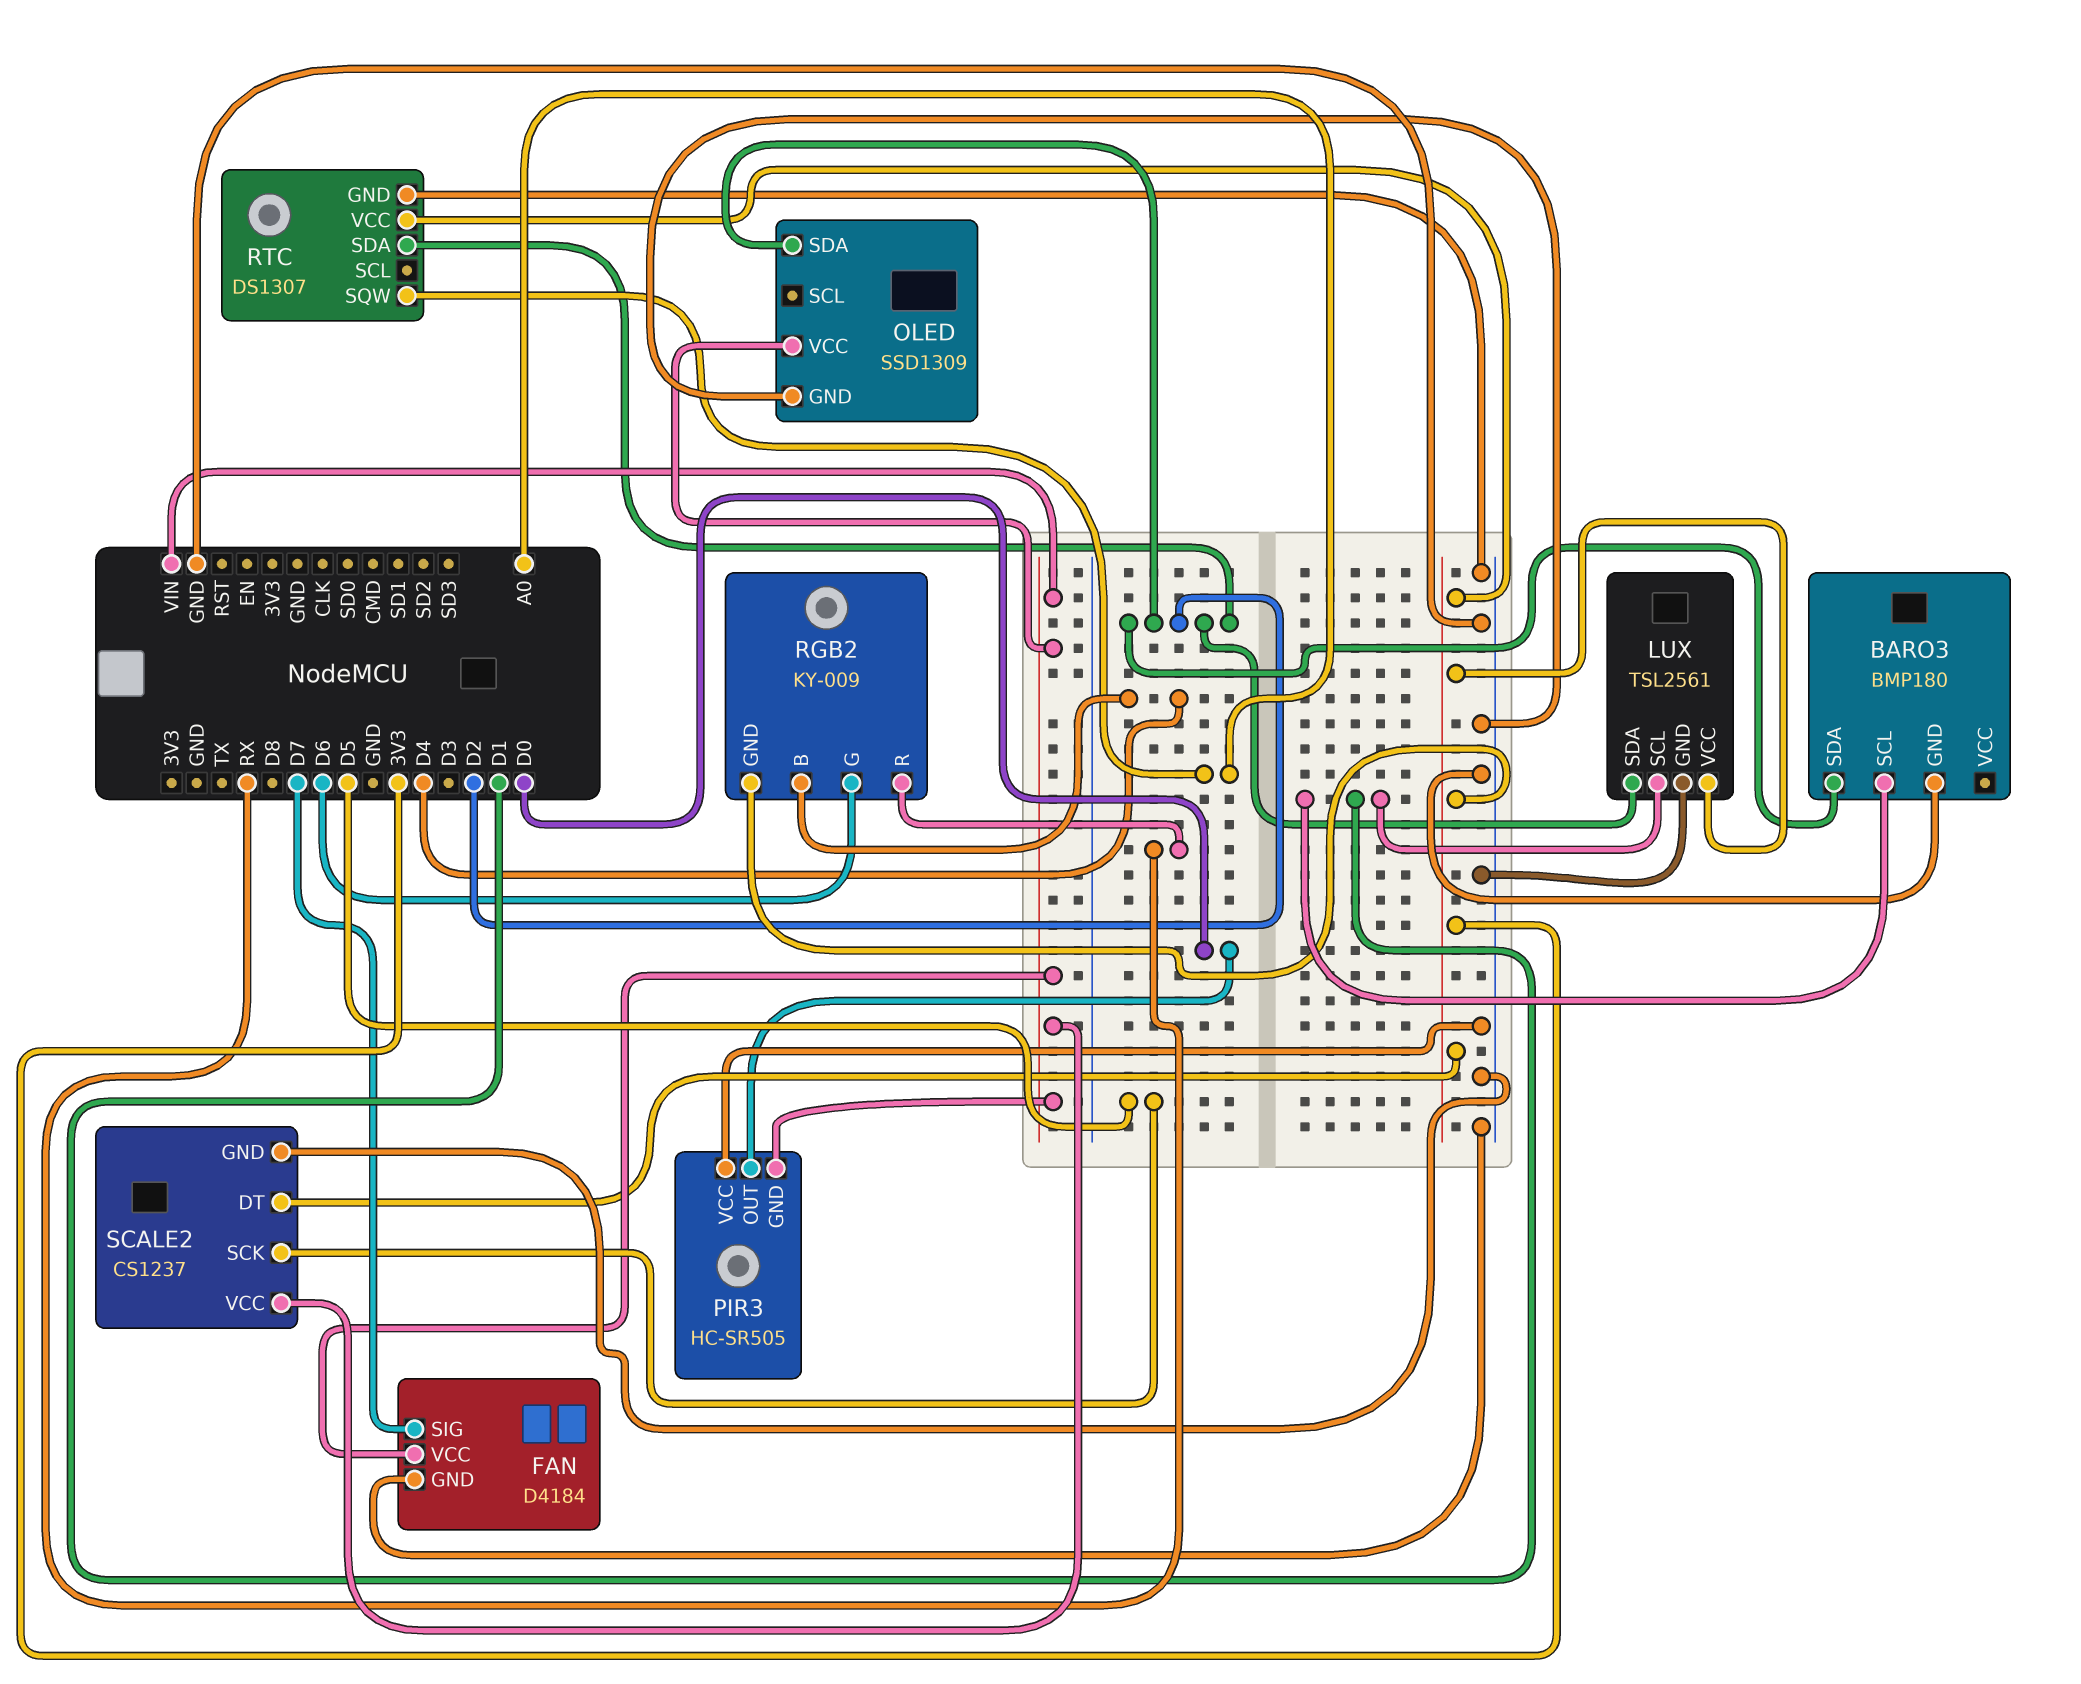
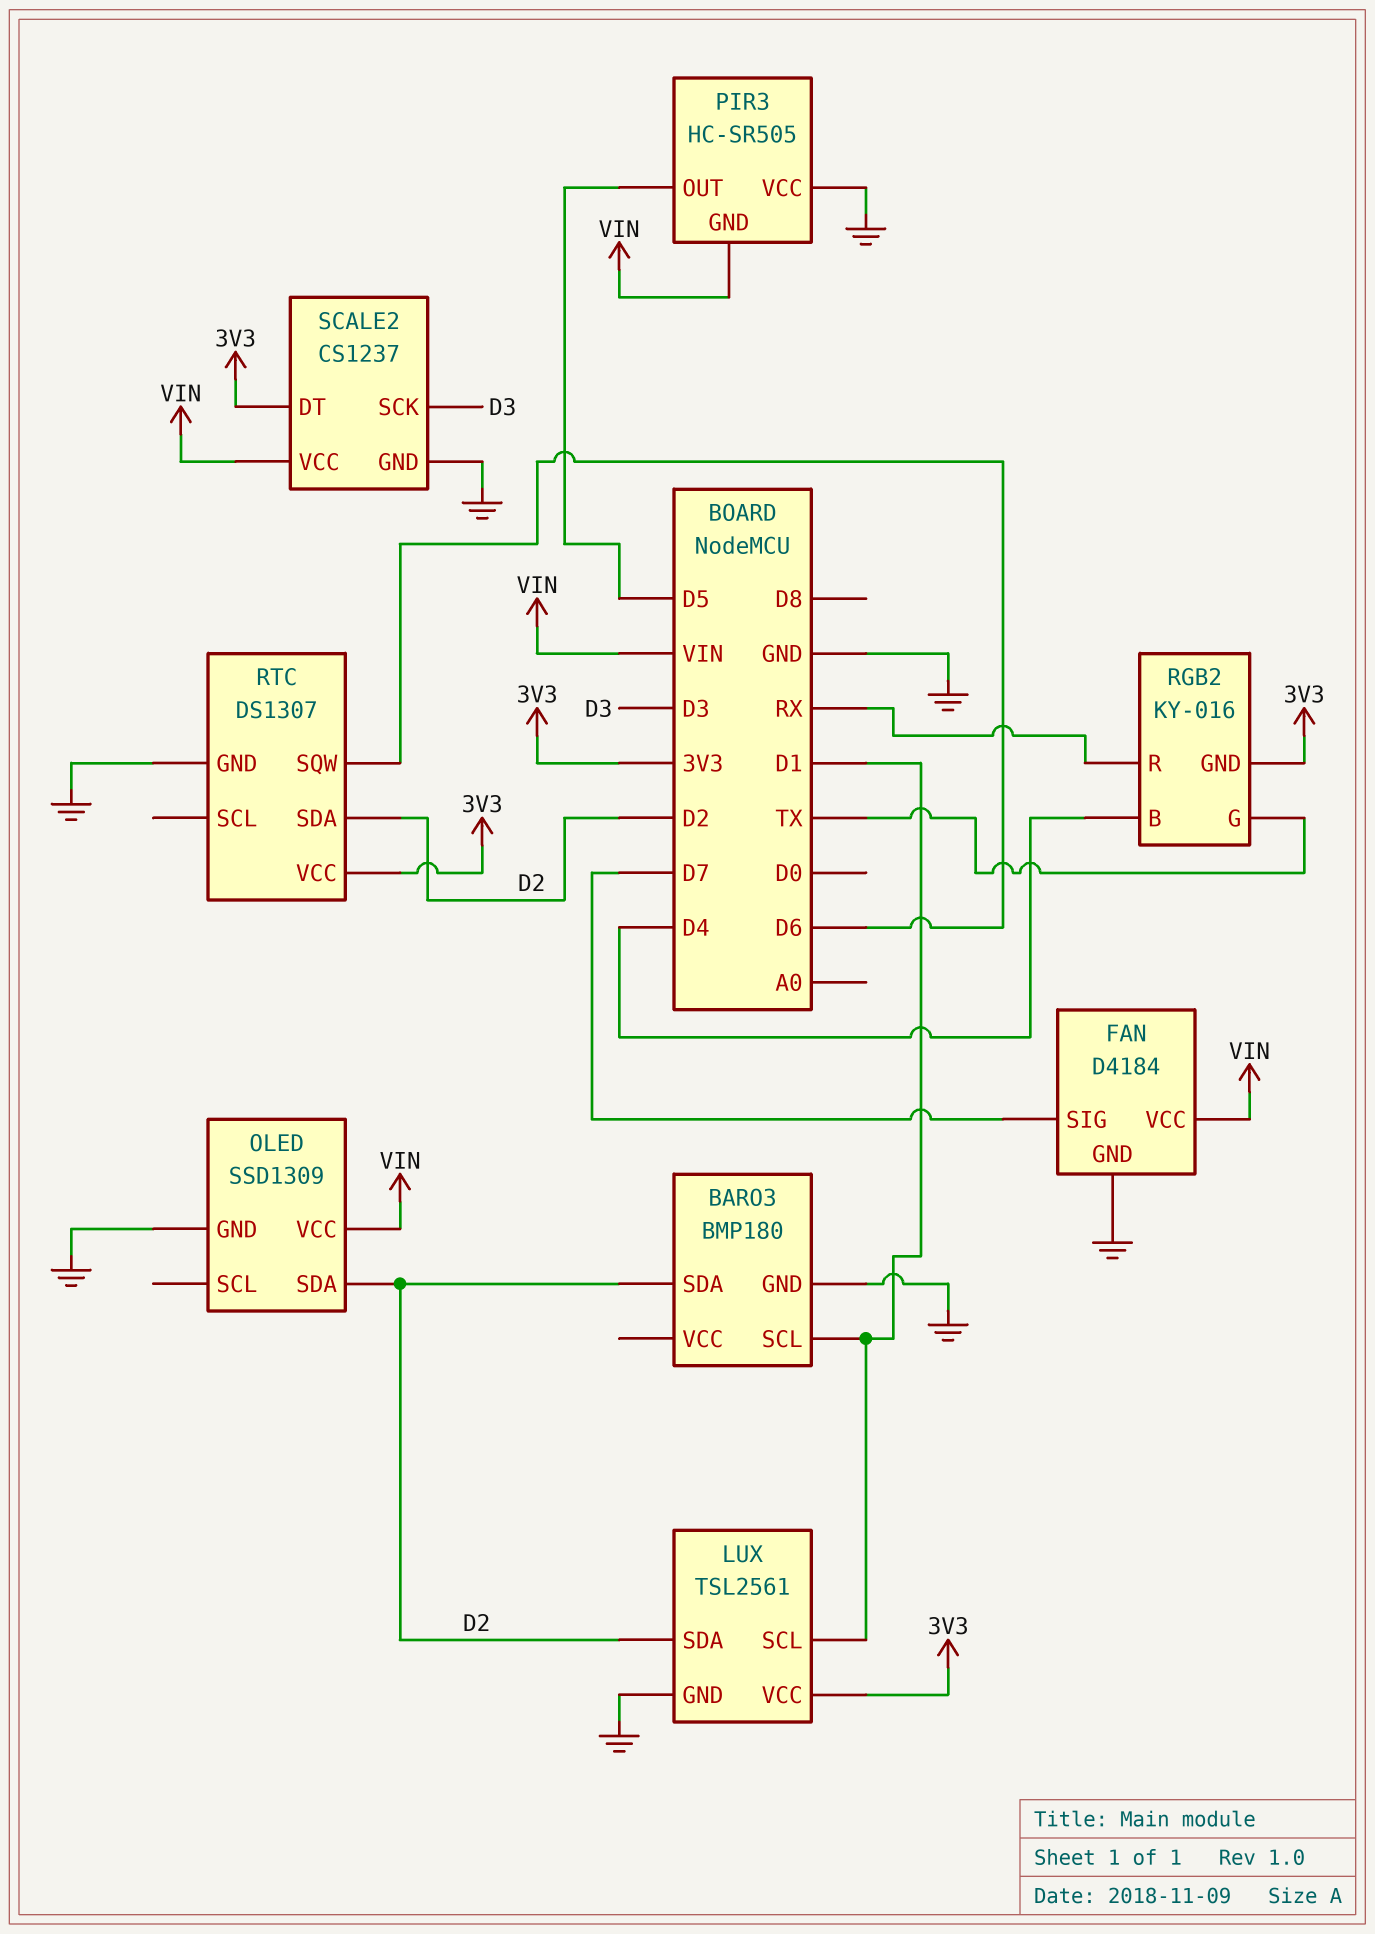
PIR3 pin OUT: D0 -> D5
RGB2: KY-009 -> KY-016
RGB2 pin G: D6 -> TX
RTC pin SQW: A0 -> D6
SCALE2 pin SCK: D5 -> D3

